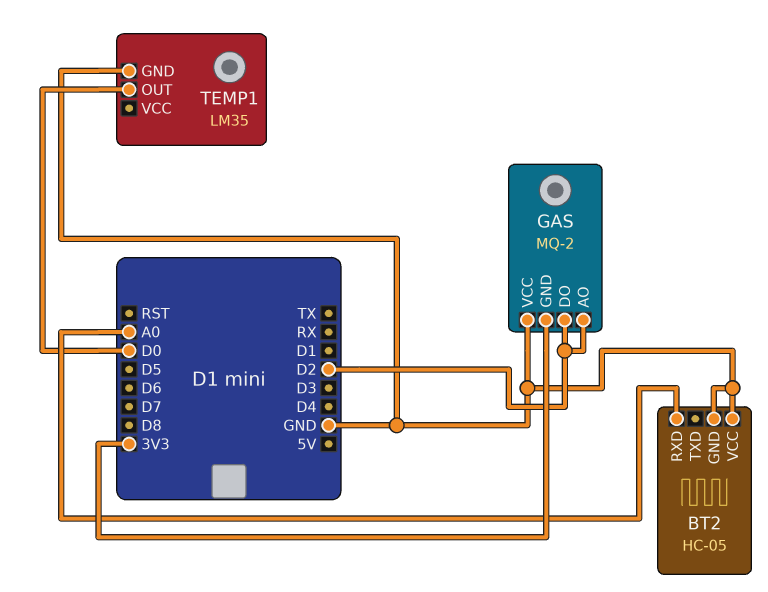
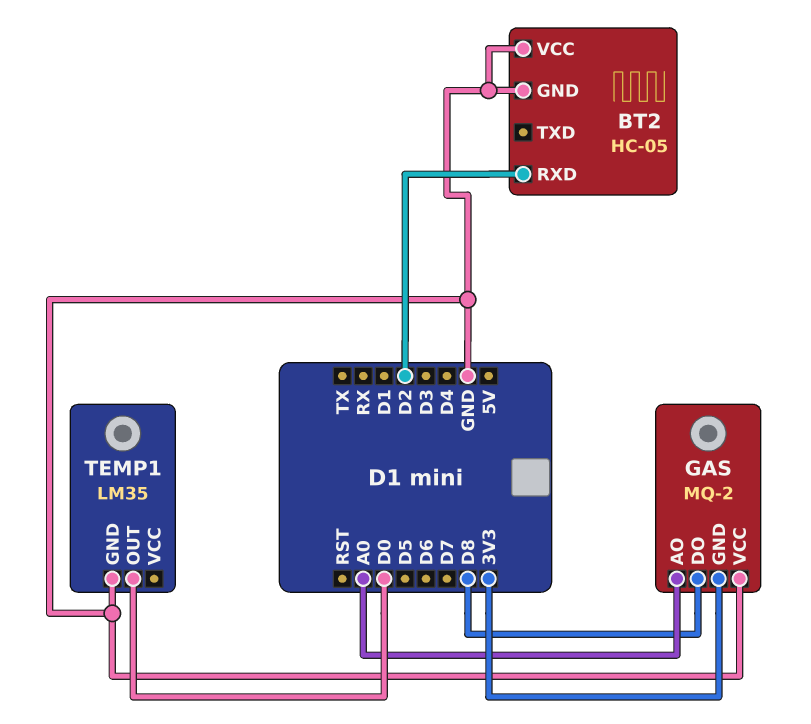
BT2 pin RXD: A0 -> D2
GAS pin AO: D2 -> A0
GAS pin DO: D2 -> D8

